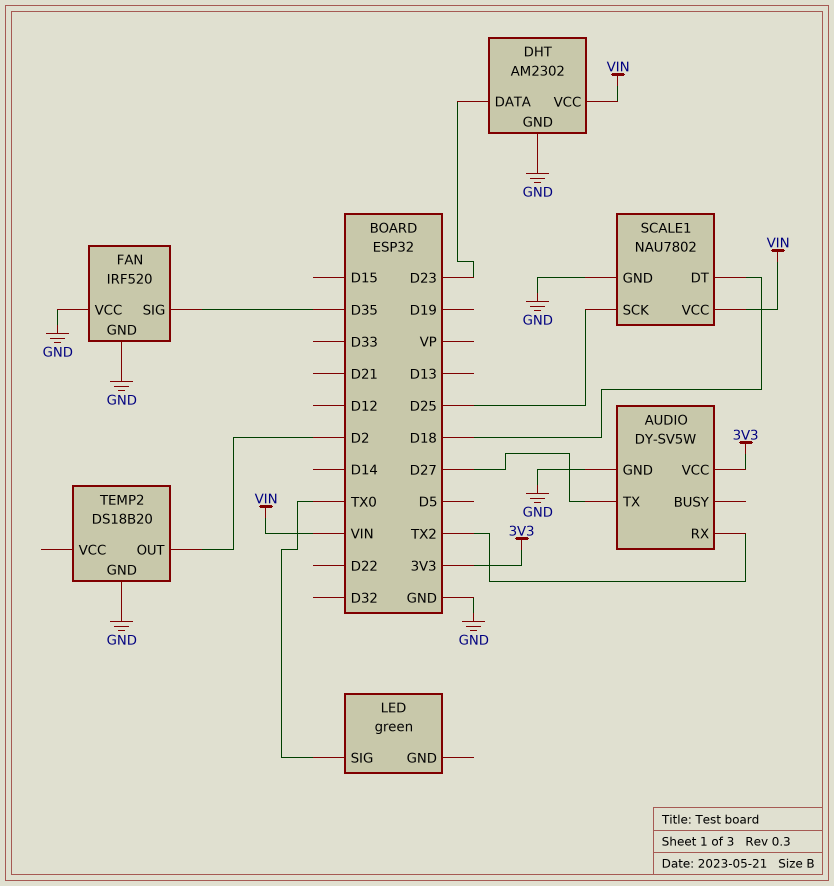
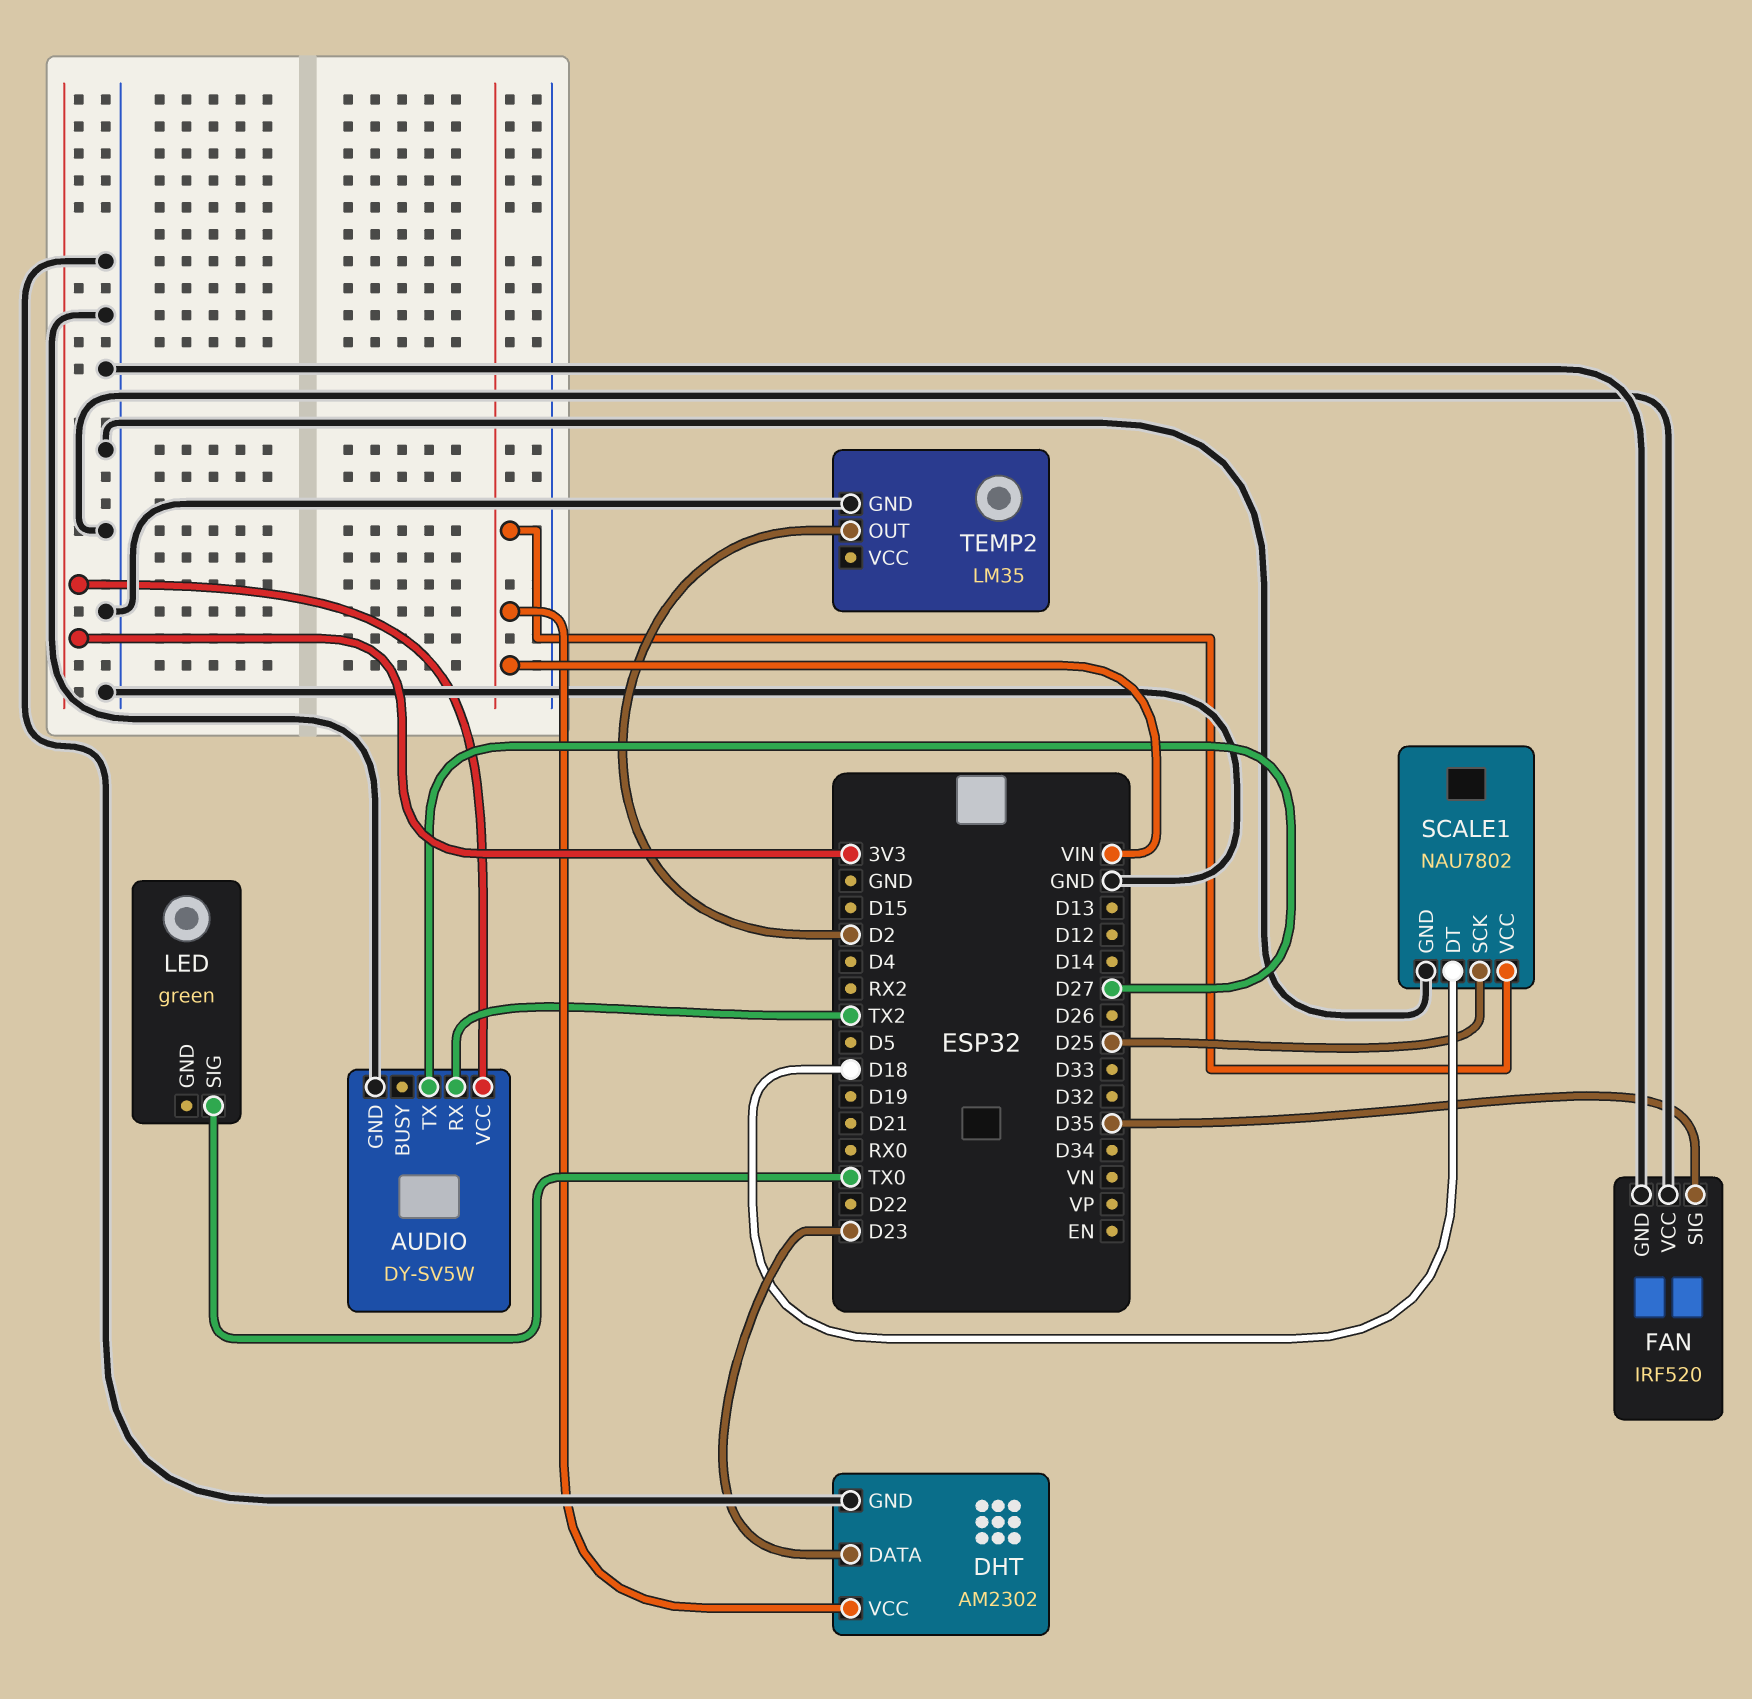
TEMP2: DS18B20 -> LM35

